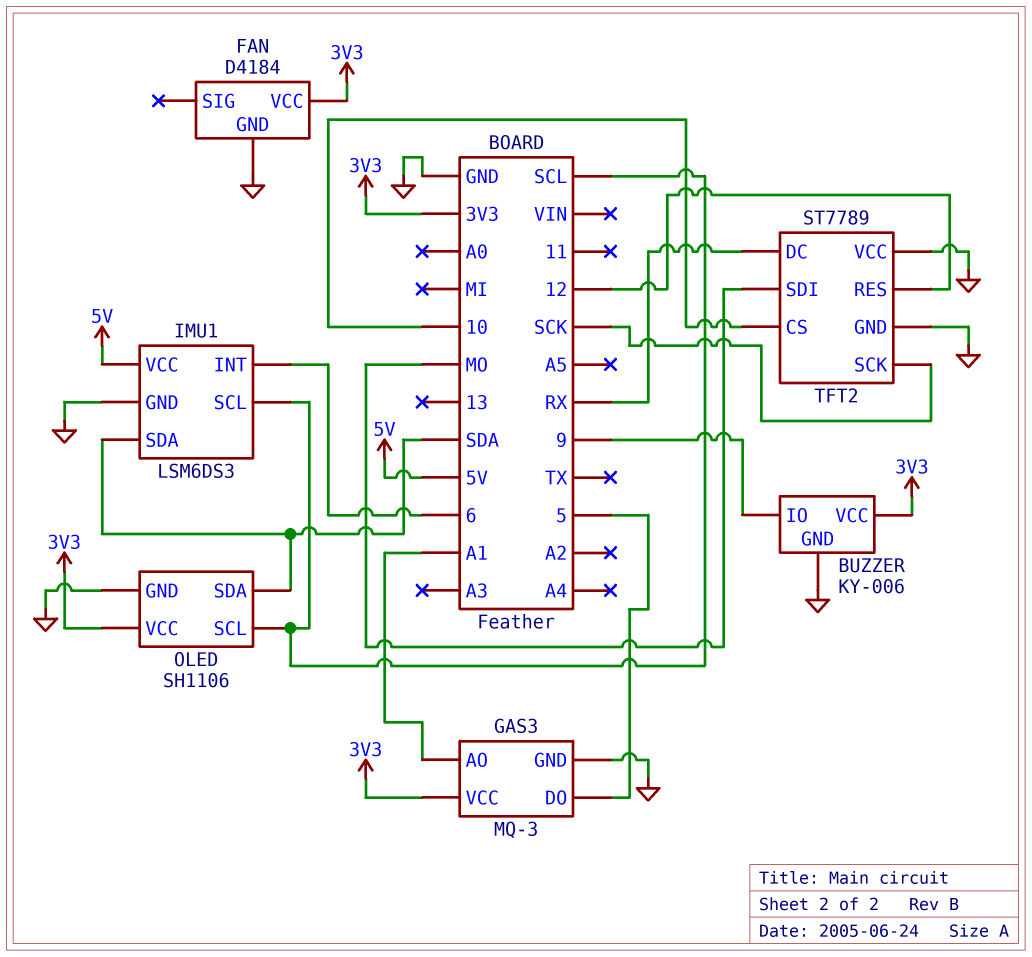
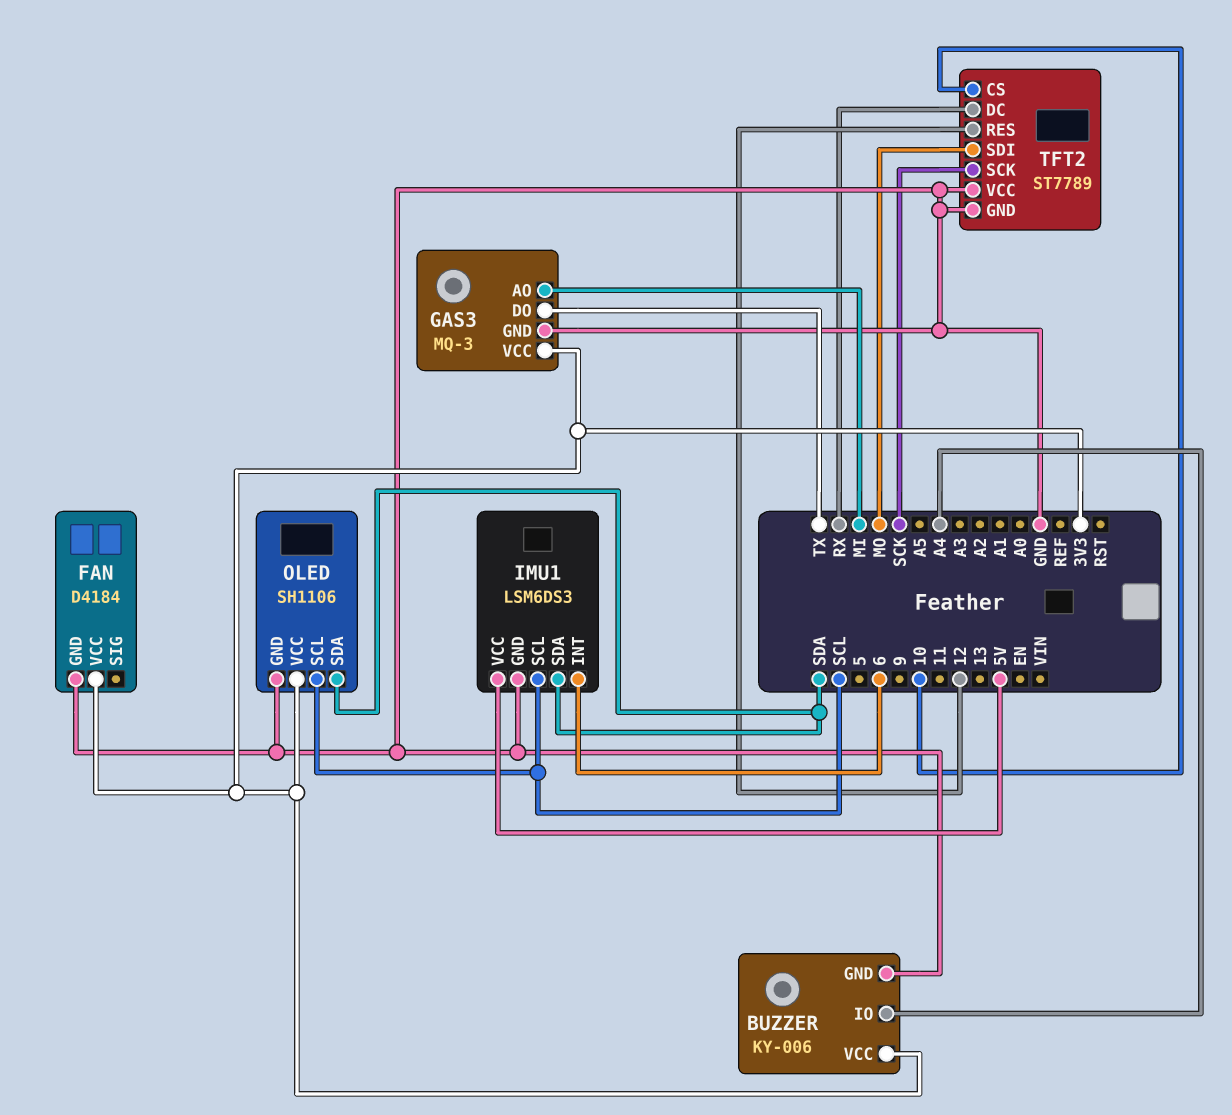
BUZZER pin IO: 9 -> A4
GAS3 pin AO: A1 -> MI
GAS3 pin DO: 5 -> TX

